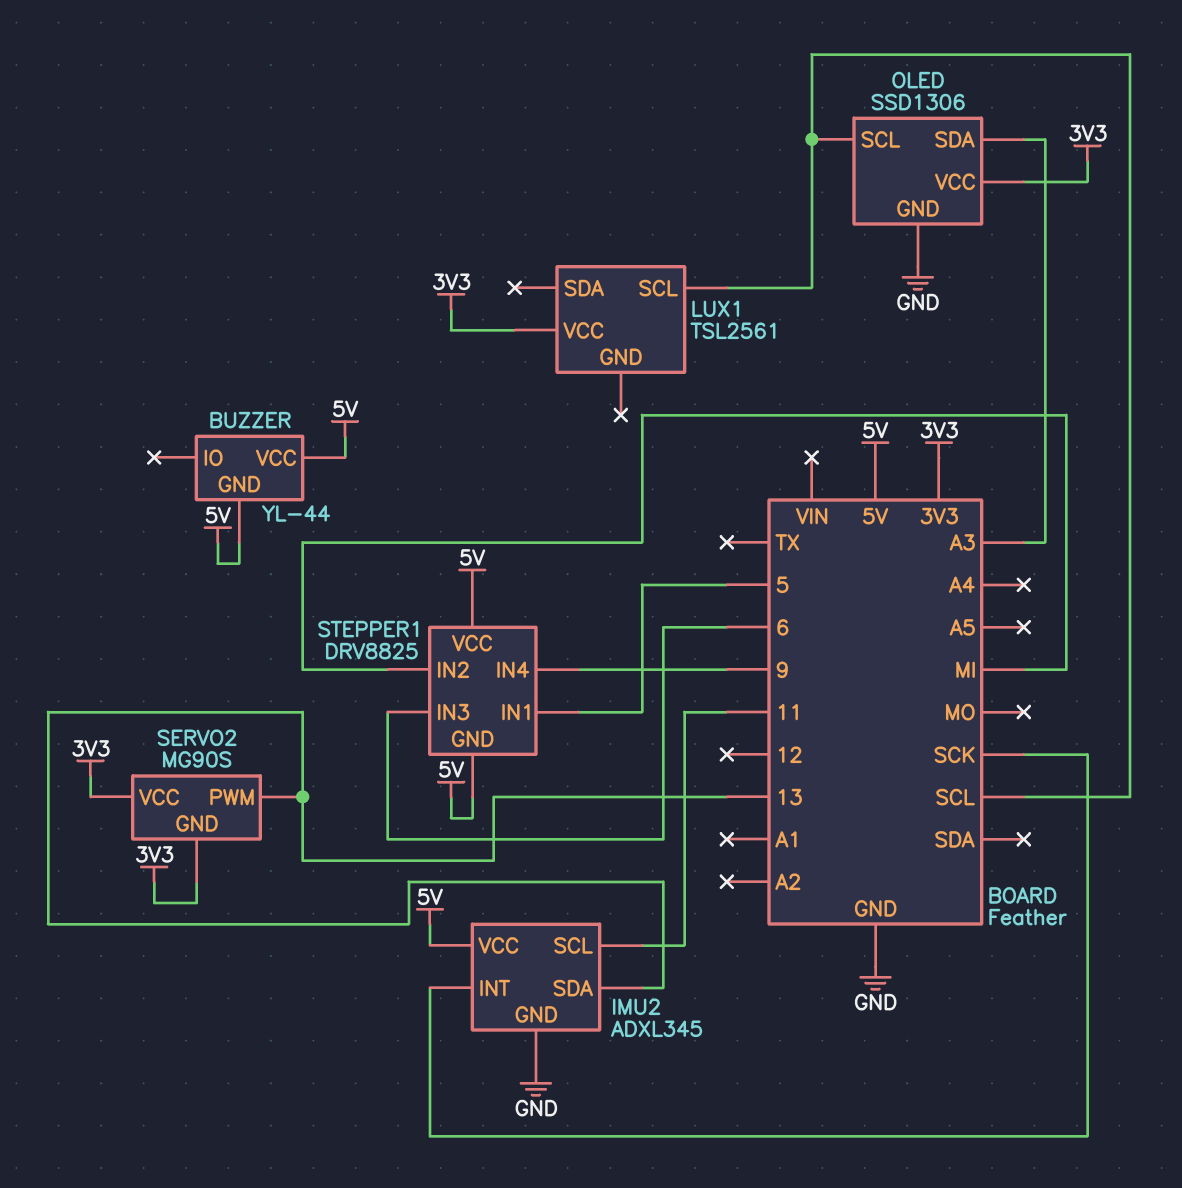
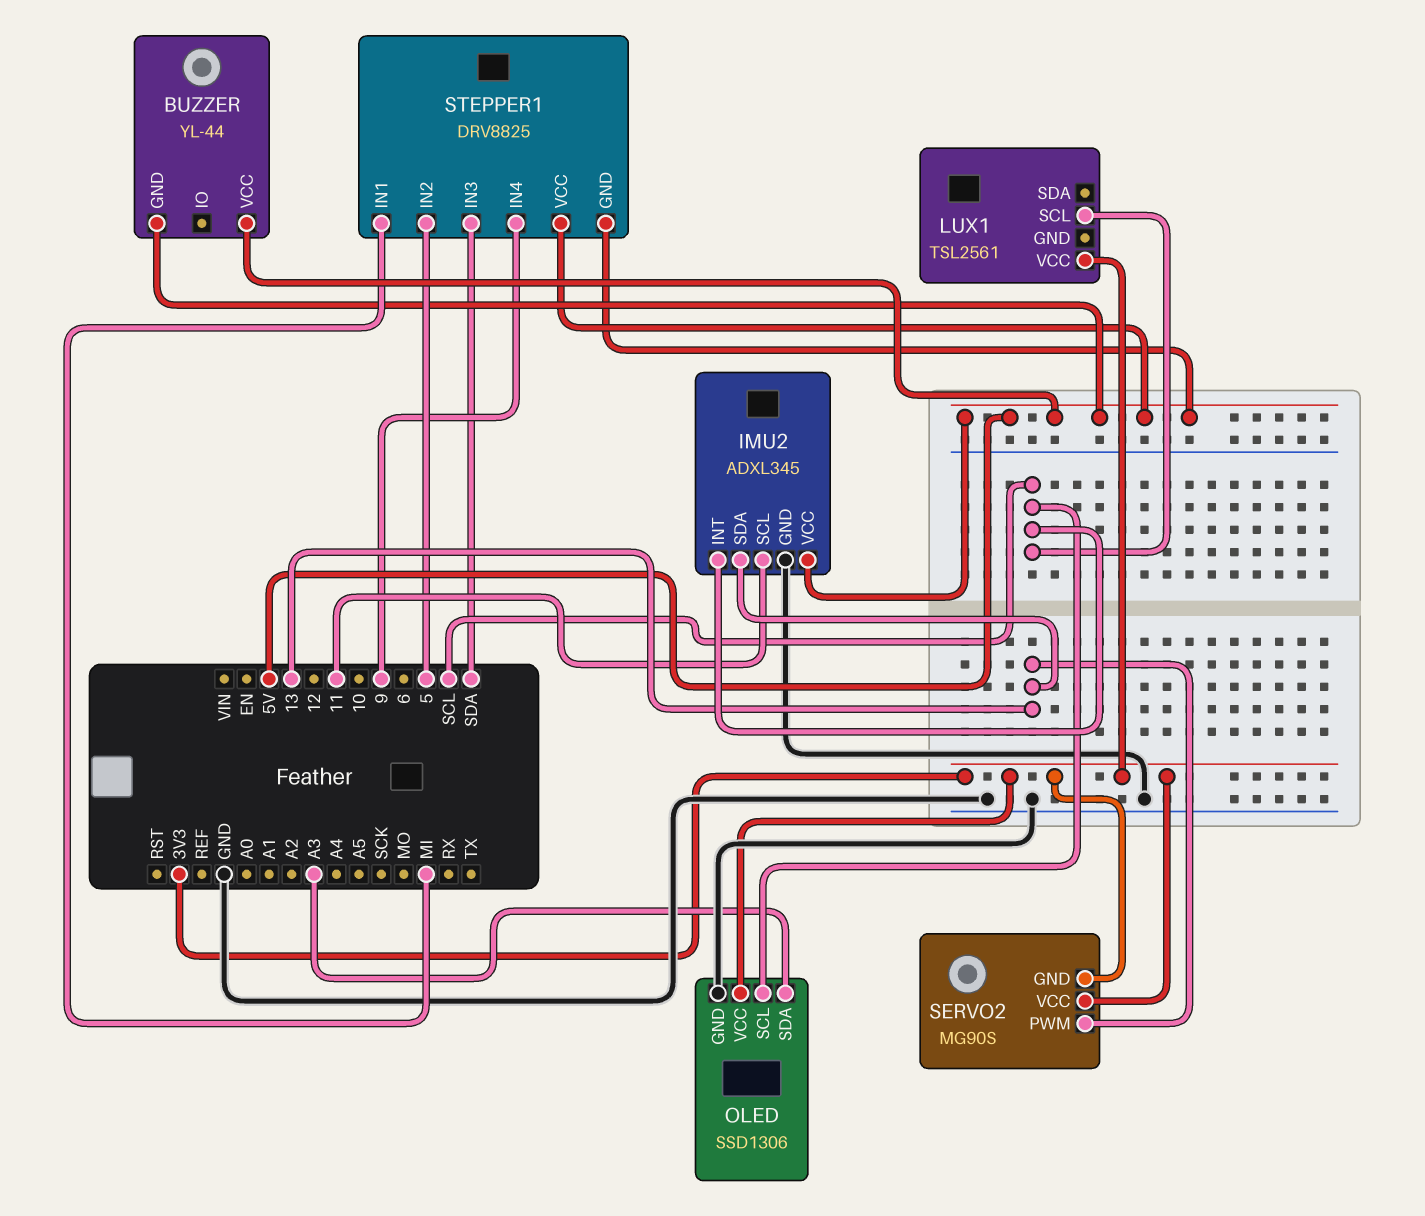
IMU2 pin INT: SCK -> SCL
STEPPER1 pin IN1: 5 -> MI
STEPPER1 pin IN2: MI -> 5
STEPPER1 pin IN3: 6 -> SDA

